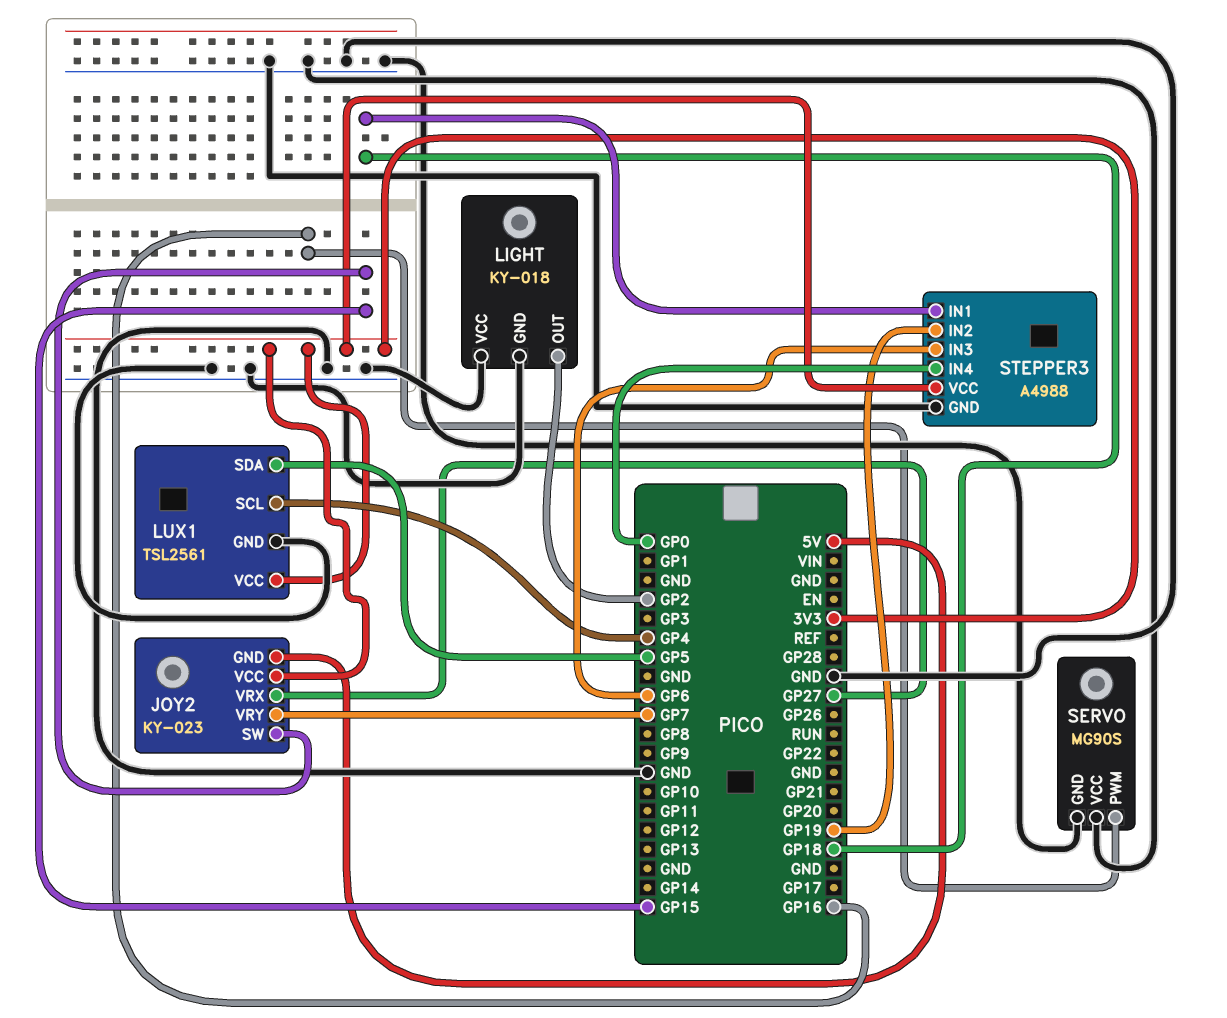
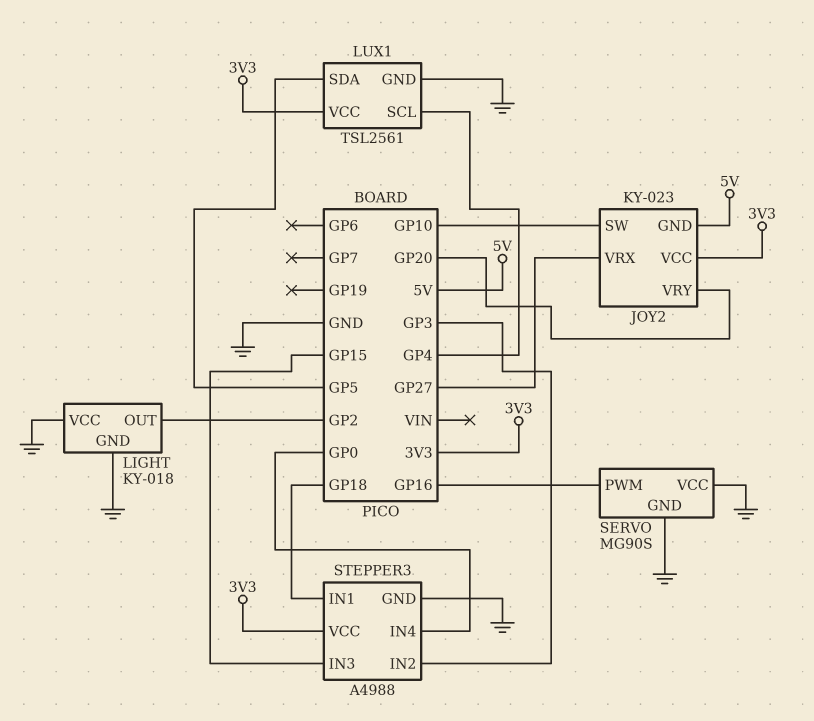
JOY2 pin SW: GP15 -> GP10
JOY2 pin VRY: GP7 -> GP20
STEPPER3 pin IN2: GP19 -> GP3
STEPPER3 pin IN3: GP6 -> GP15

